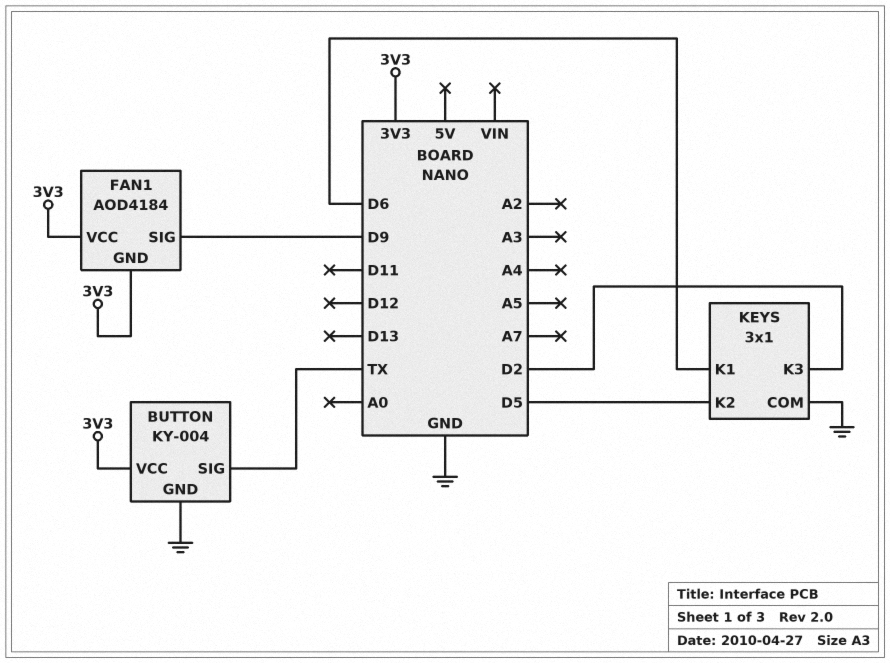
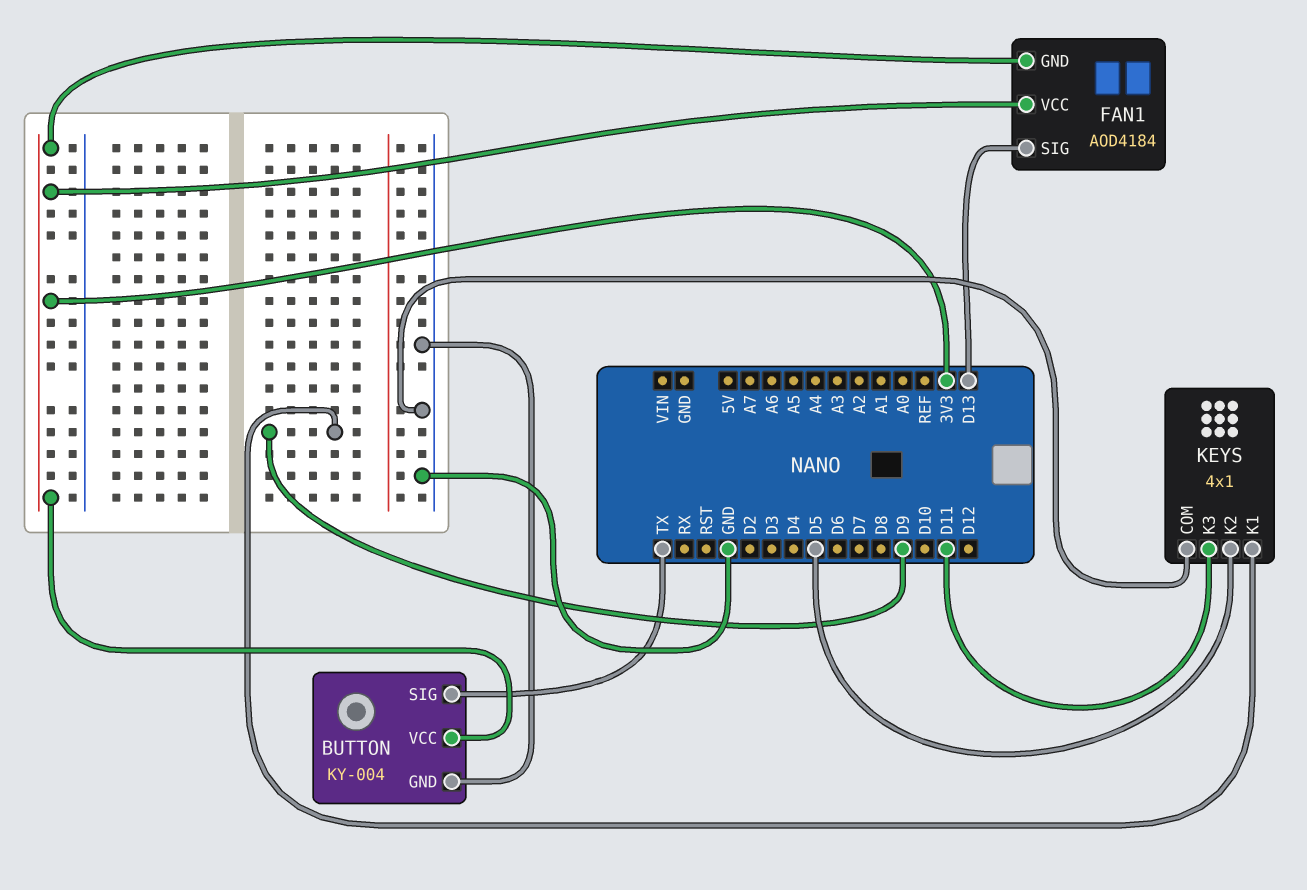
FAN1 pin SIG: D9 -> D13
KEYS: 3x1 -> 4x1
KEYS pin K1: D6 -> D9
KEYS pin K3: D2 -> D11

